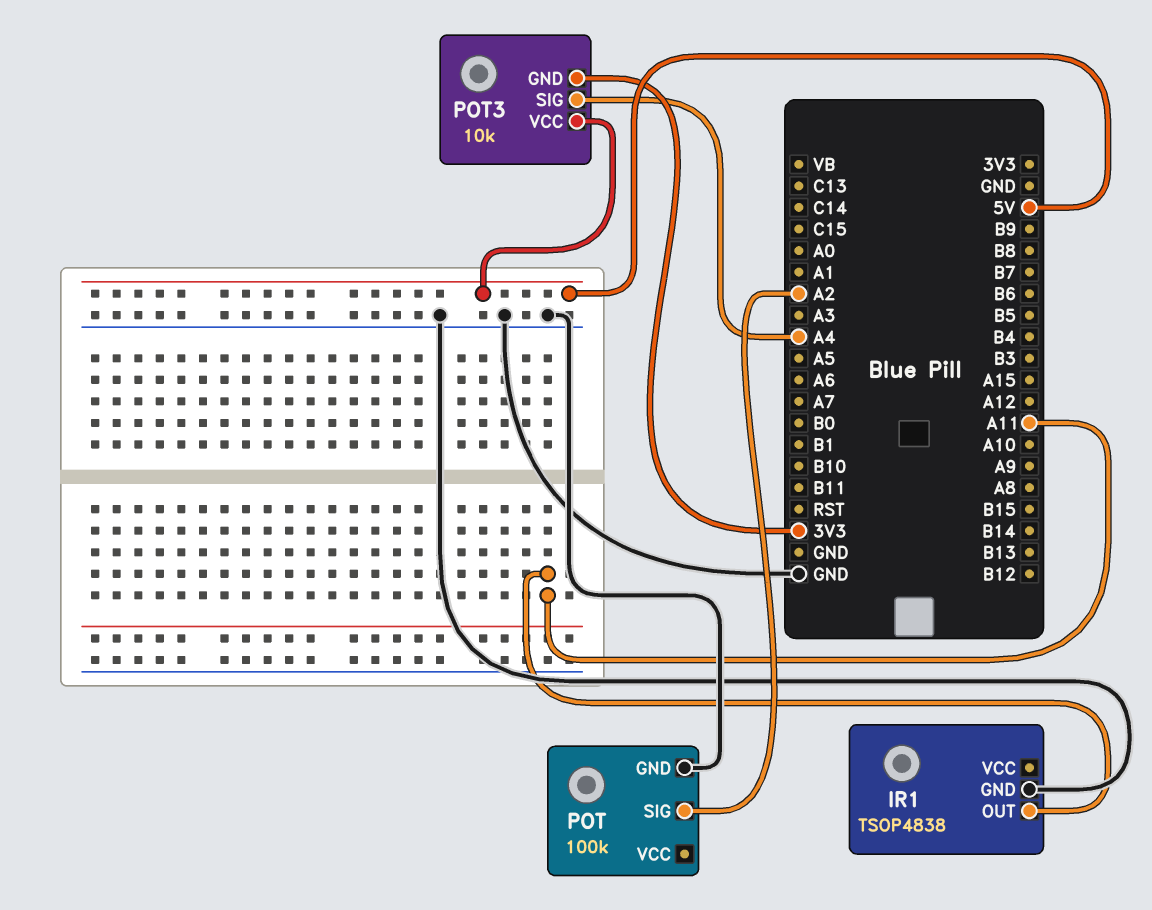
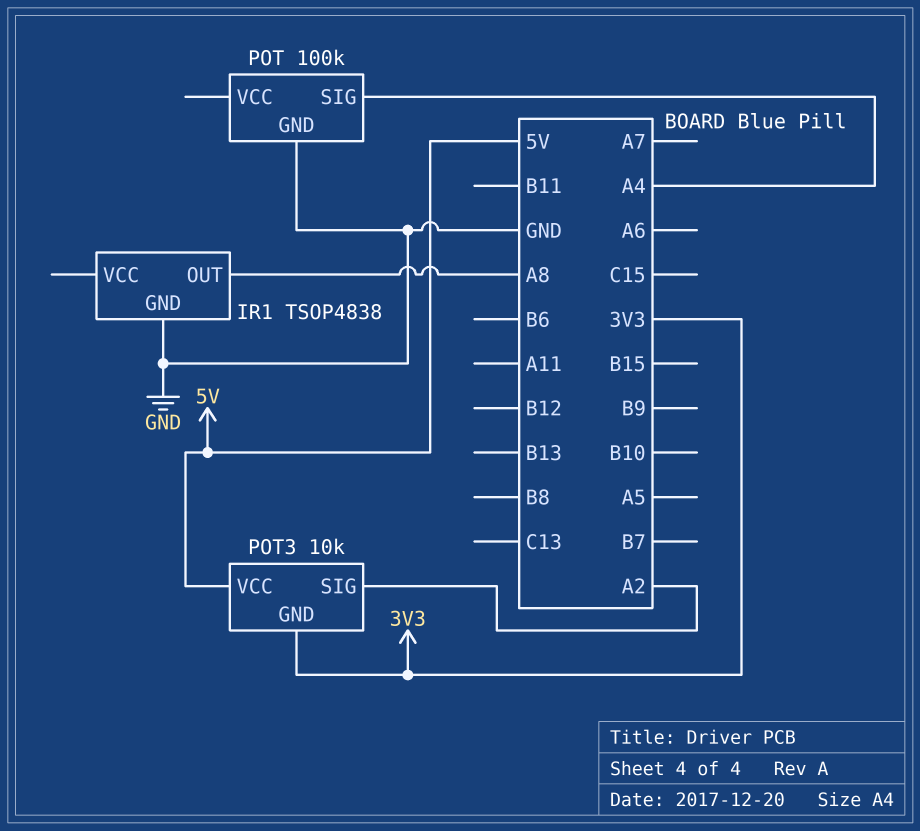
IR1 pin OUT: A11 -> A8
POT pin SIG: A2 -> A4
POT3 pin SIG: A4 -> A2

